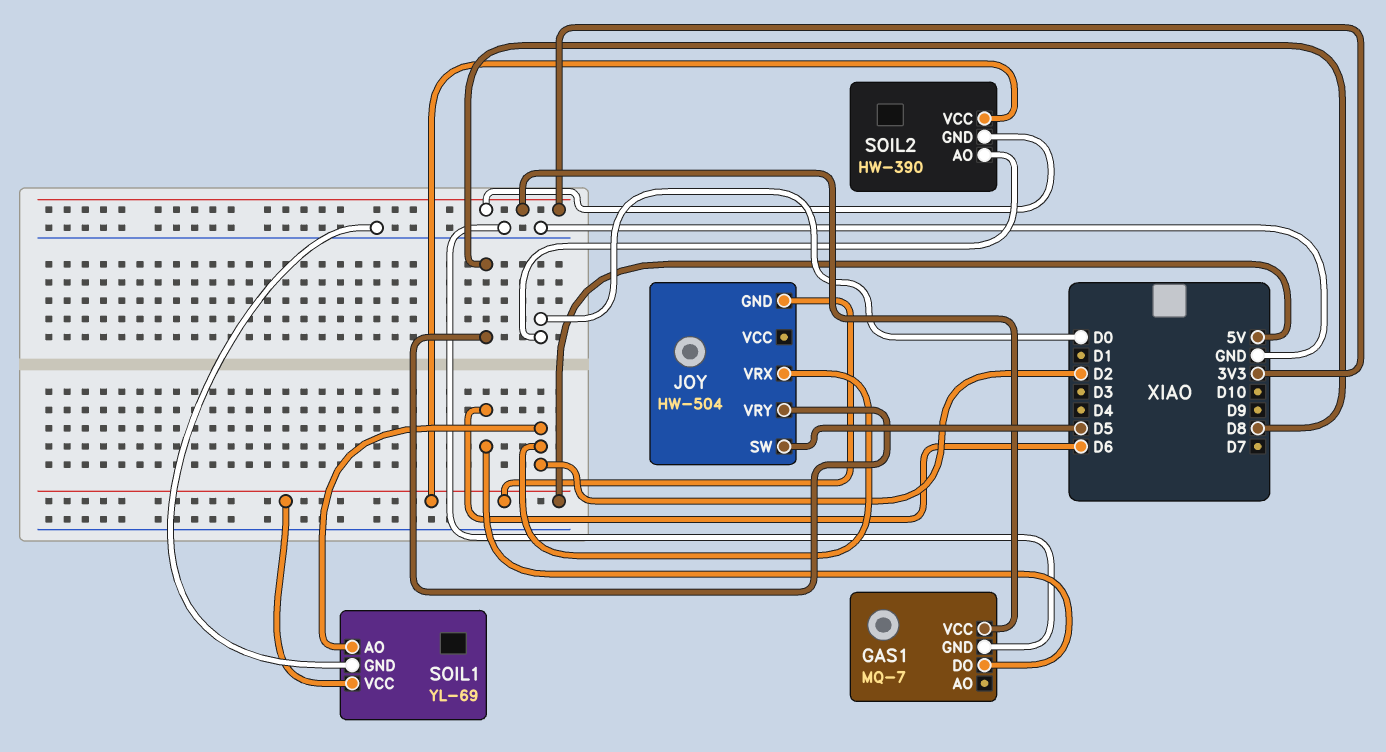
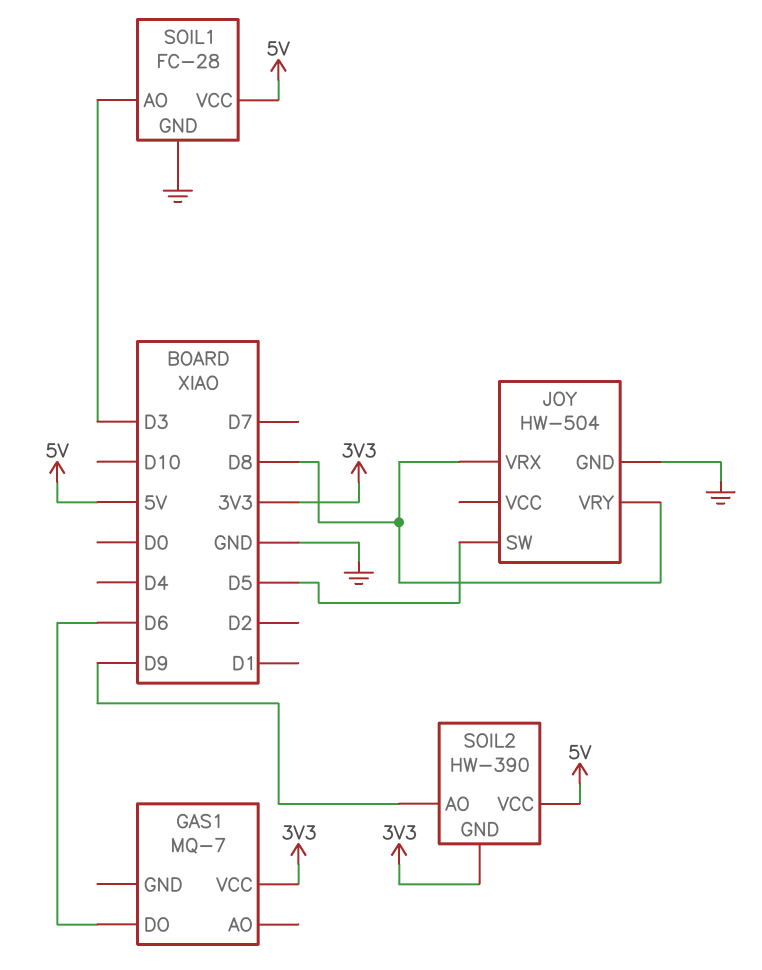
GAS1 pin GND: GND -> none
JOY pin GND: 5V -> GND
JOY pin VRX: D2 -> D8
SOIL1: YL-69 -> FC-28
SOIL1 pin AO: D2 -> D3
SOIL2 pin AO: D0 -> D9

